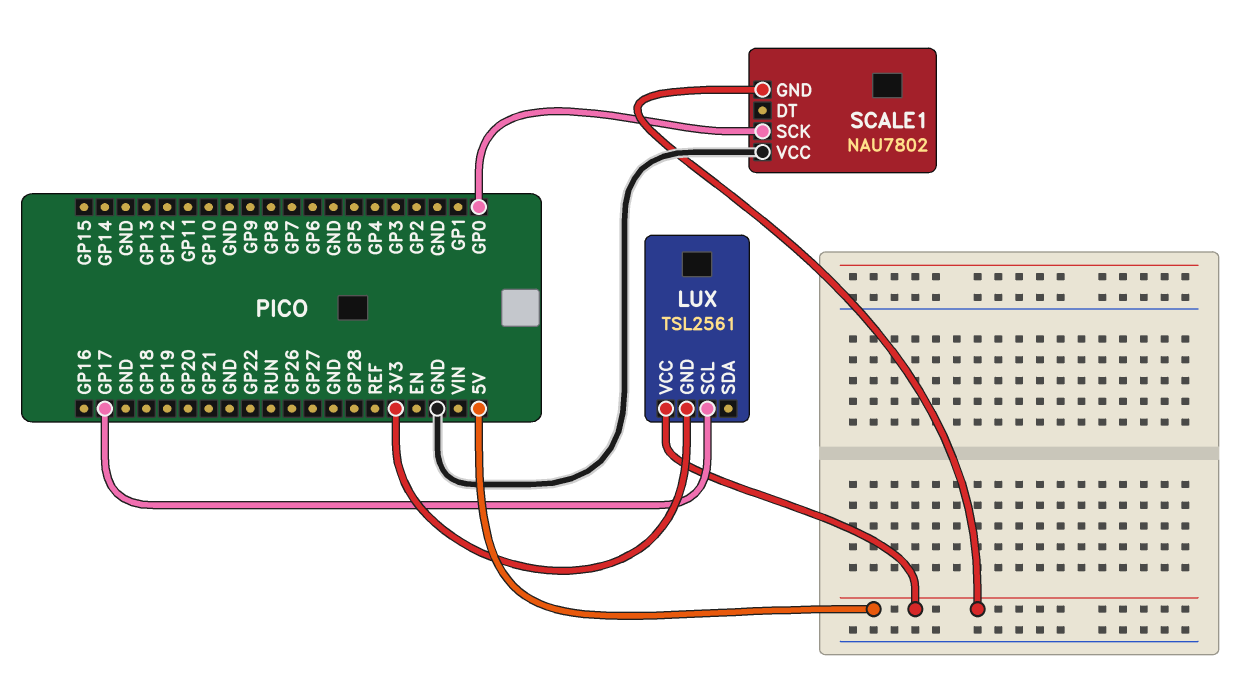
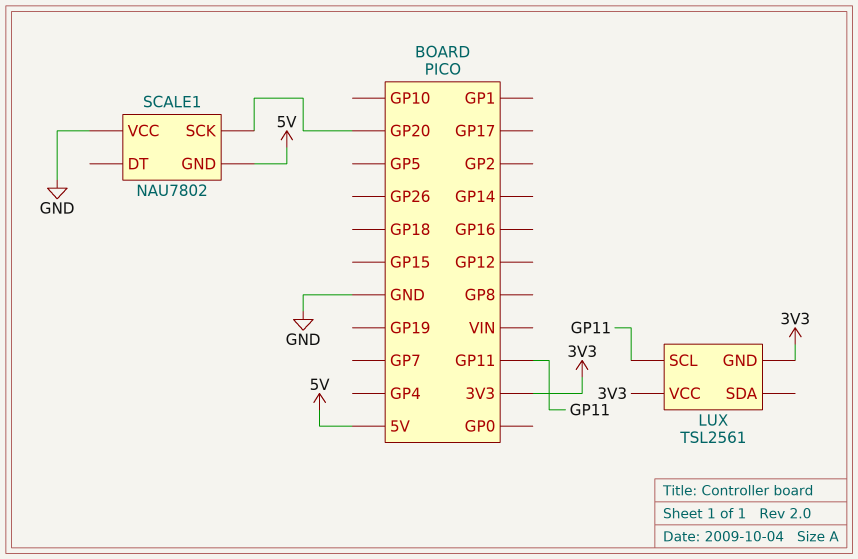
LUX pin SCL: GP17 -> GP11
LUX pin VCC: 5V -> 3V3
SCALE1 pin SCK: GP0 -> GP20

